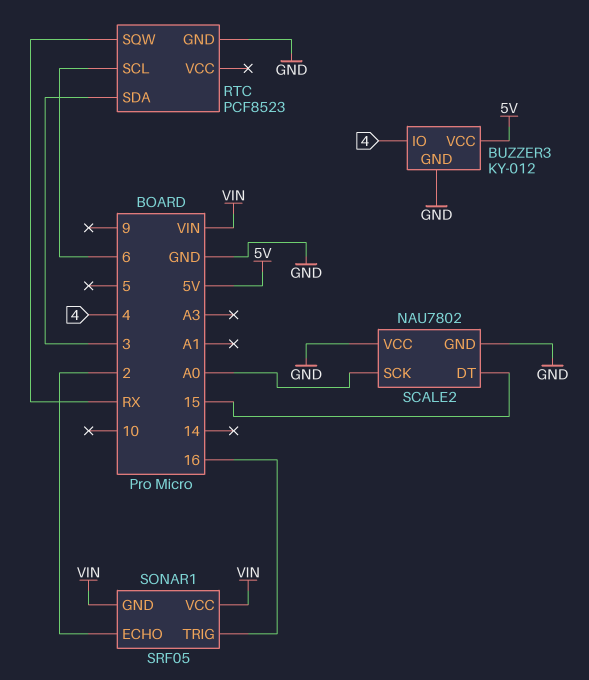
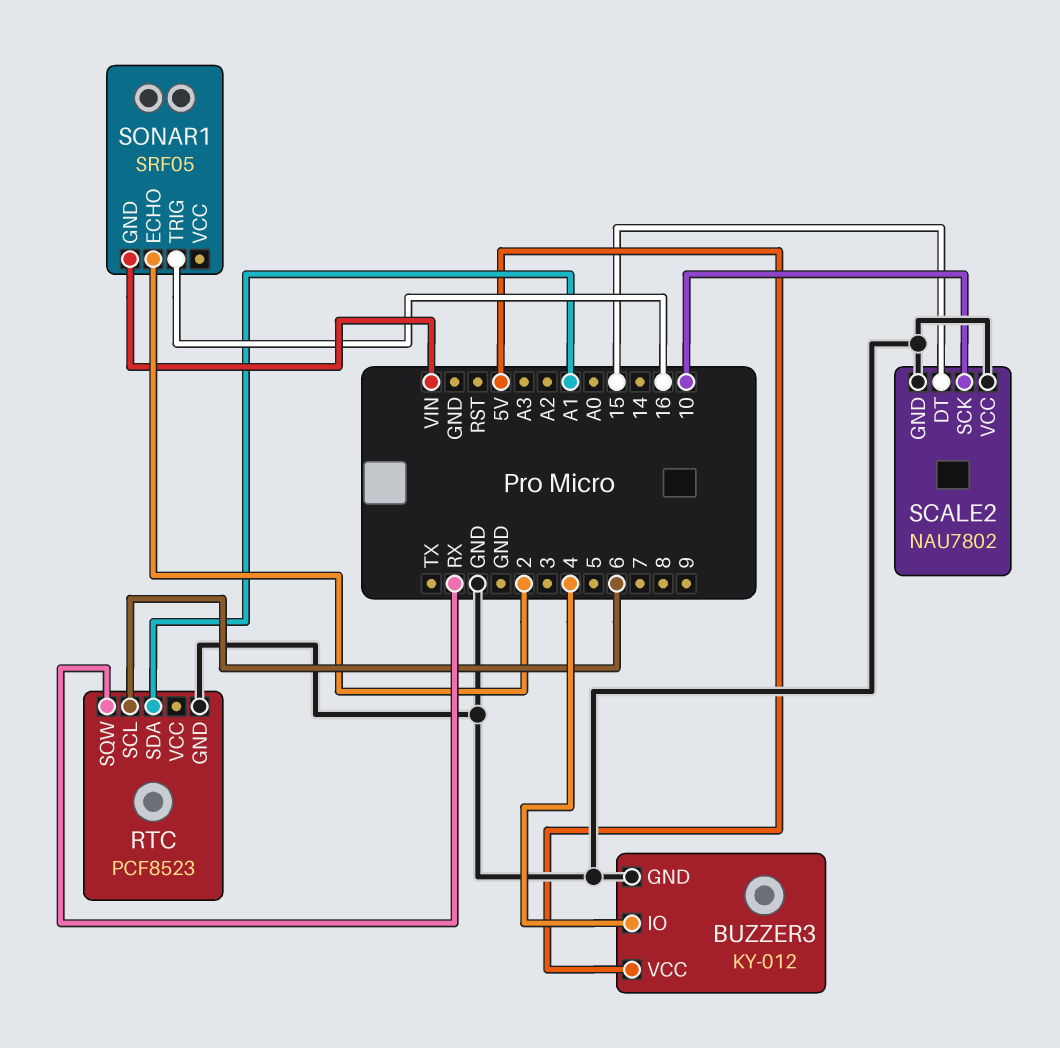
RTC pin SDA: 3 -> A1
SCALE2 pin SCK: A0 -> 10
SONAR1 pin VCC: VIN -> none

